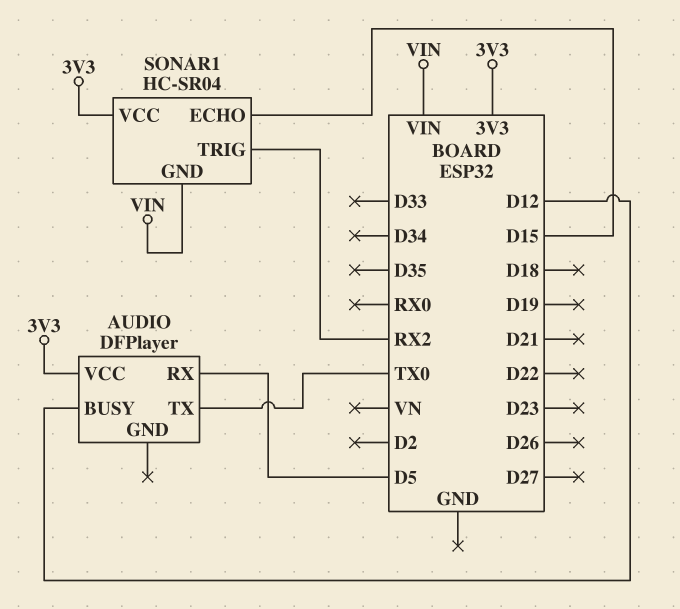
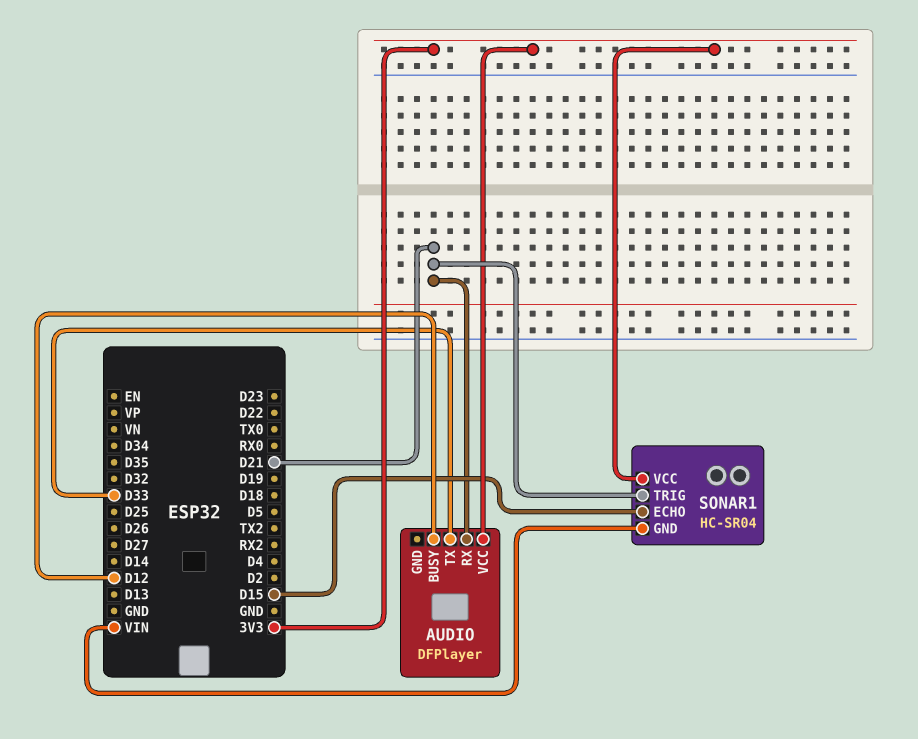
AUDIO pin RX: D5 -> D21
AUDIO pin TX: TX0 -> D33
SONAR1 pin TRIG: RX2 -> D21

